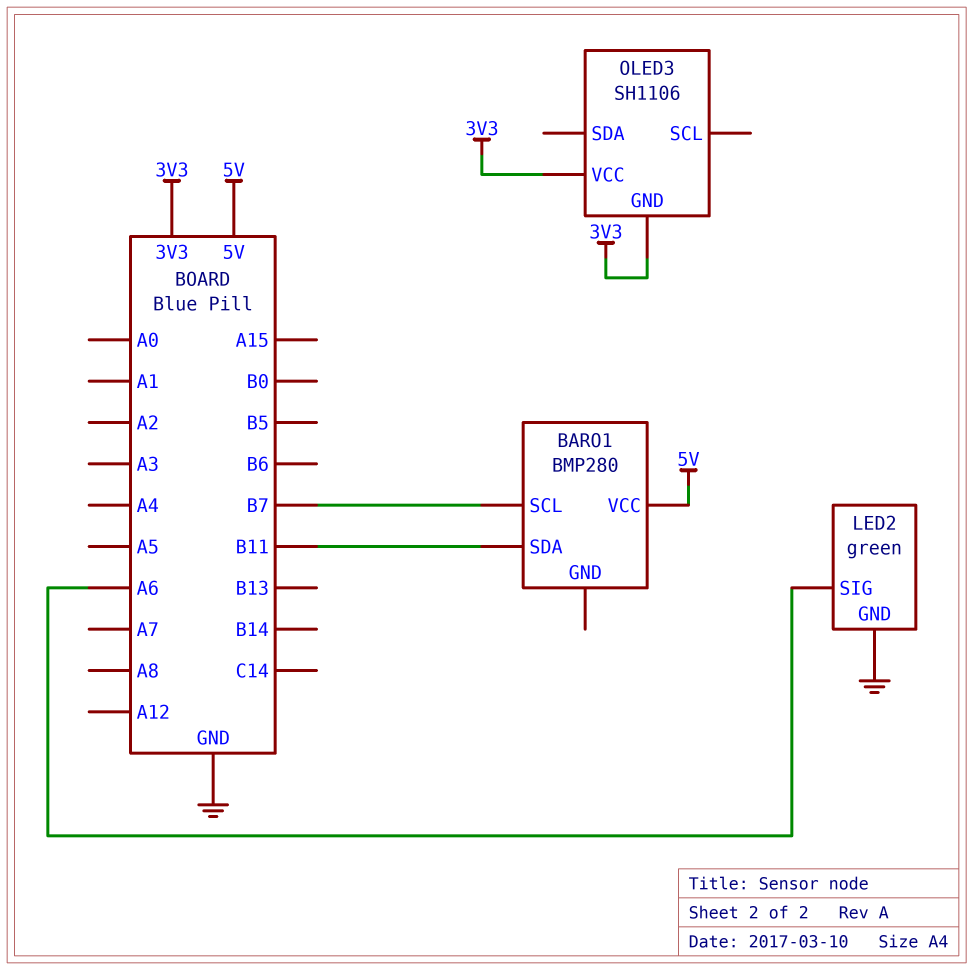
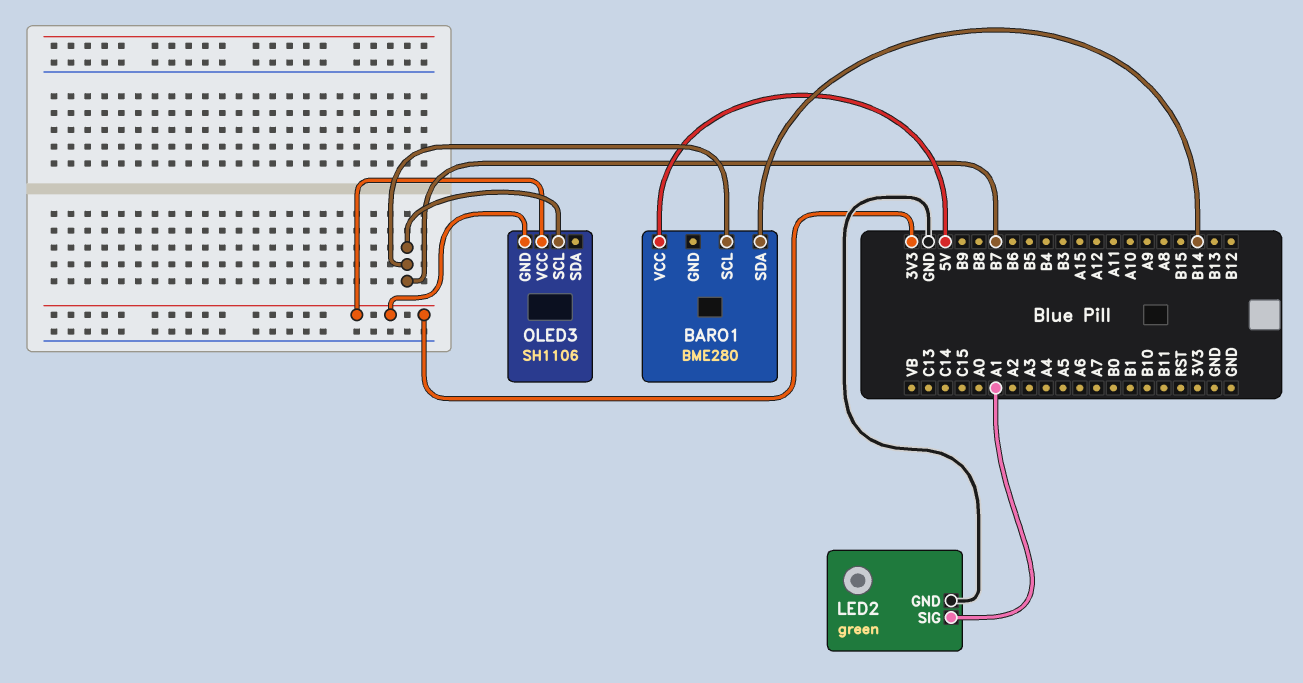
BARO1: BMP280 -> BME280
BARO1 pin SDA: B11 -> B14
LED2 pin SIG: A6 -> A1
OLED3 pin SCL: none -> B7

